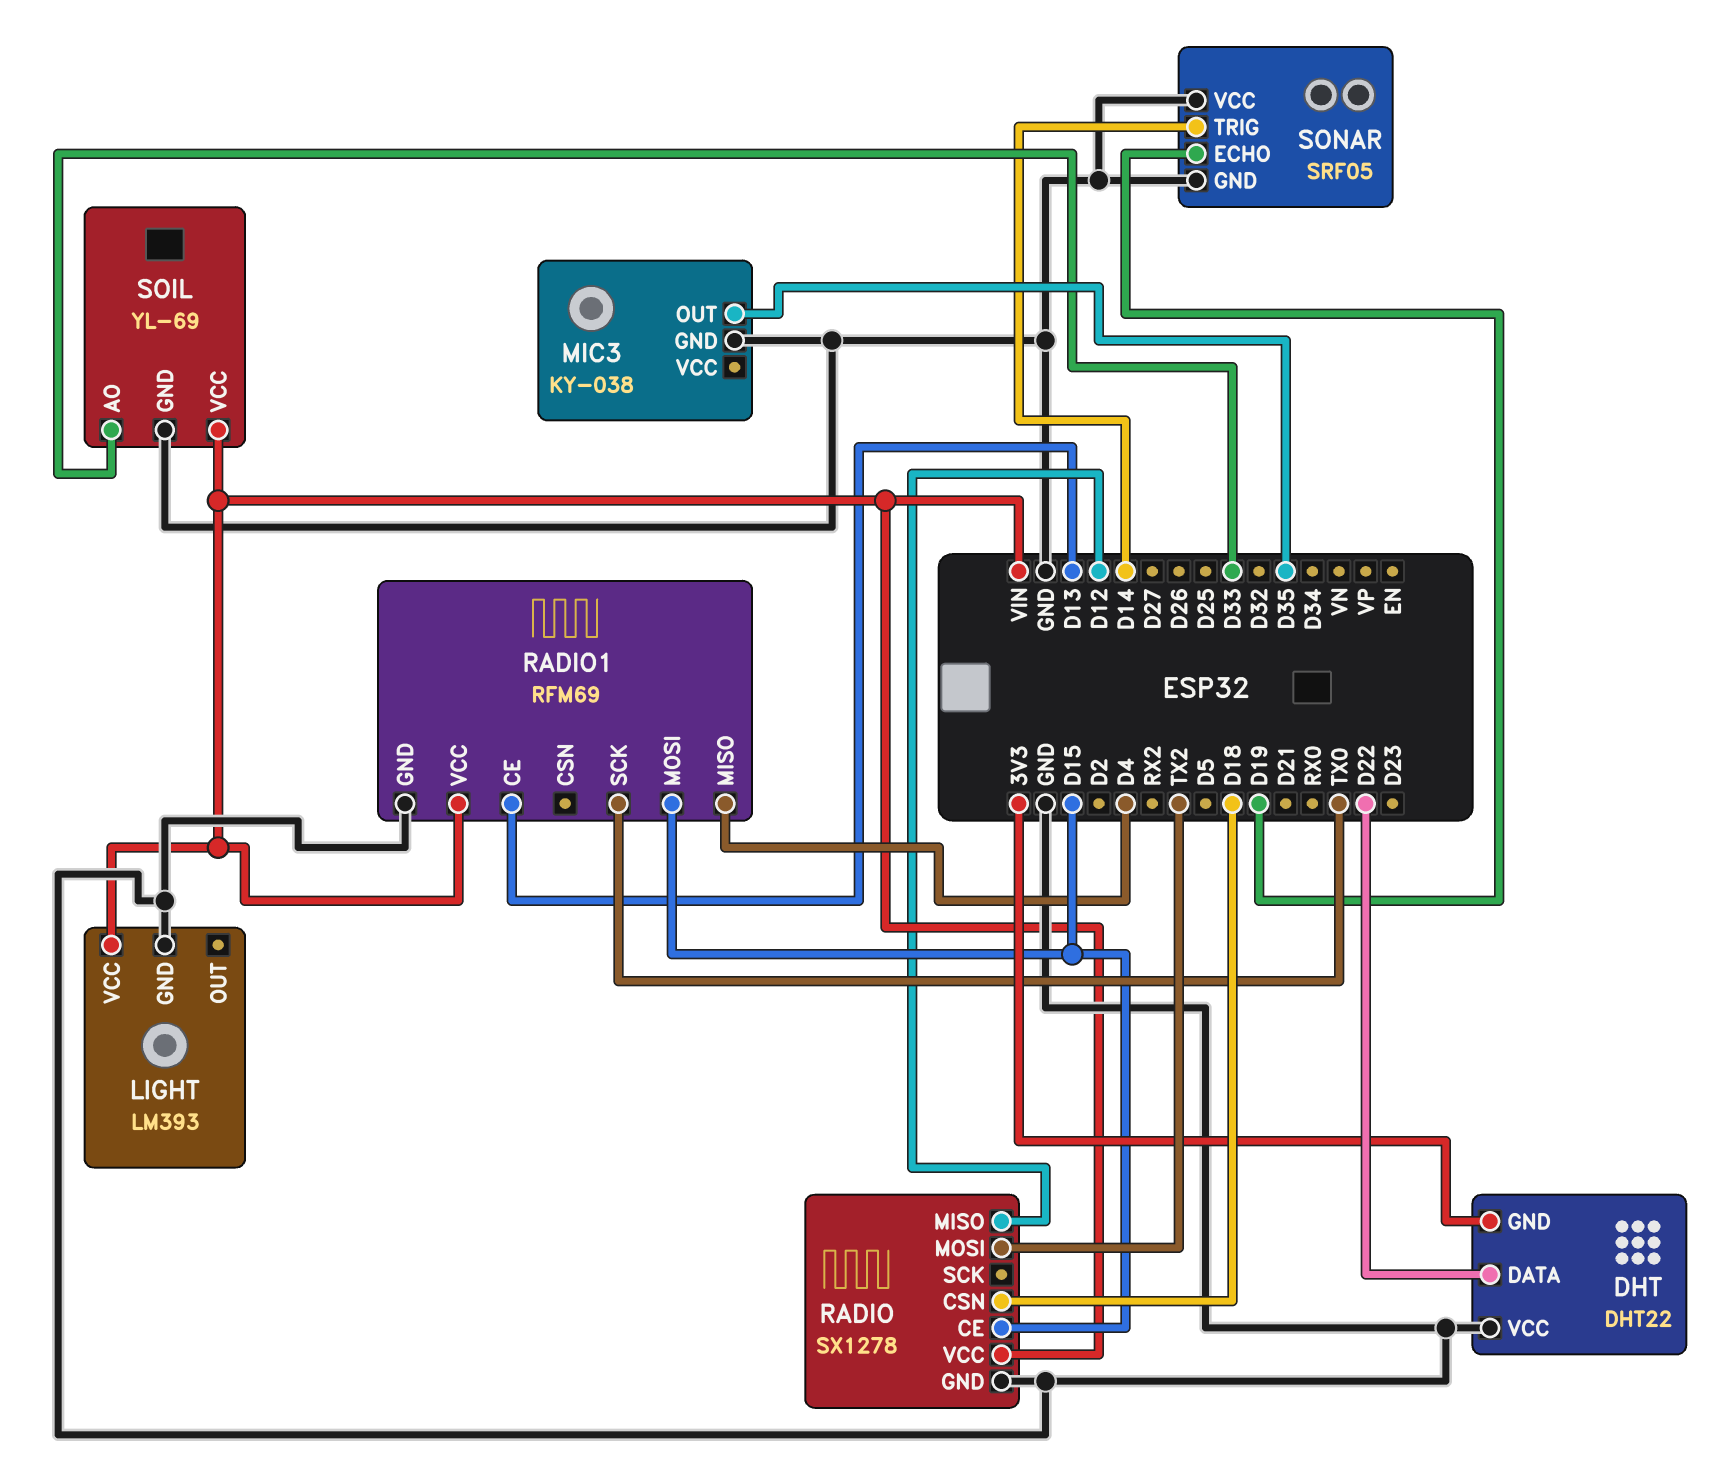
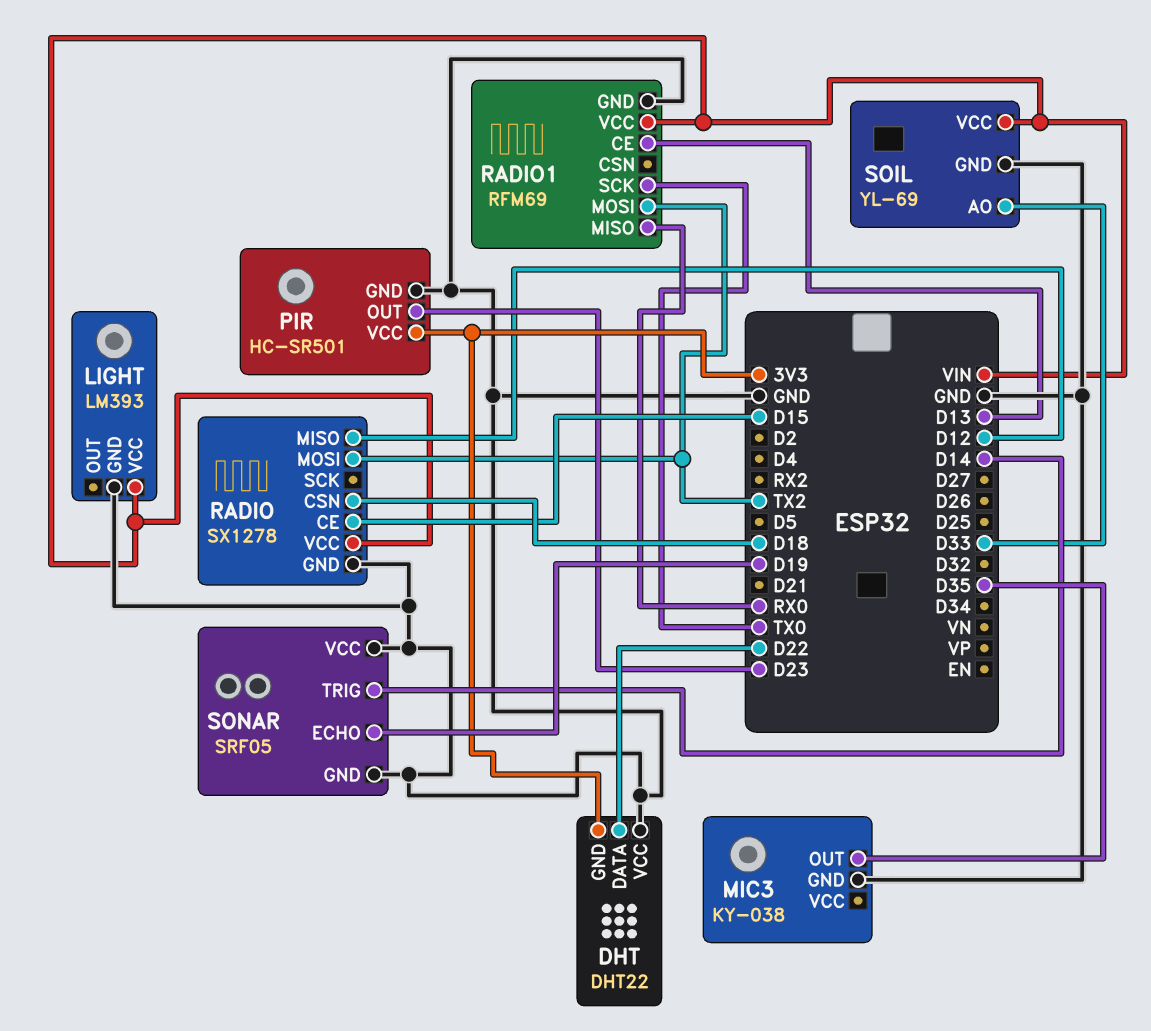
PIR: none -> HC-SR501
PIR pin GND: none -> GND
PIR pin OUT: none -> D23
PIR pin VCC: none -> 3V3
RADIO1 pin MISO: D4 -> RX0
RADIO1 pin MOSI: D15 -> TX2

